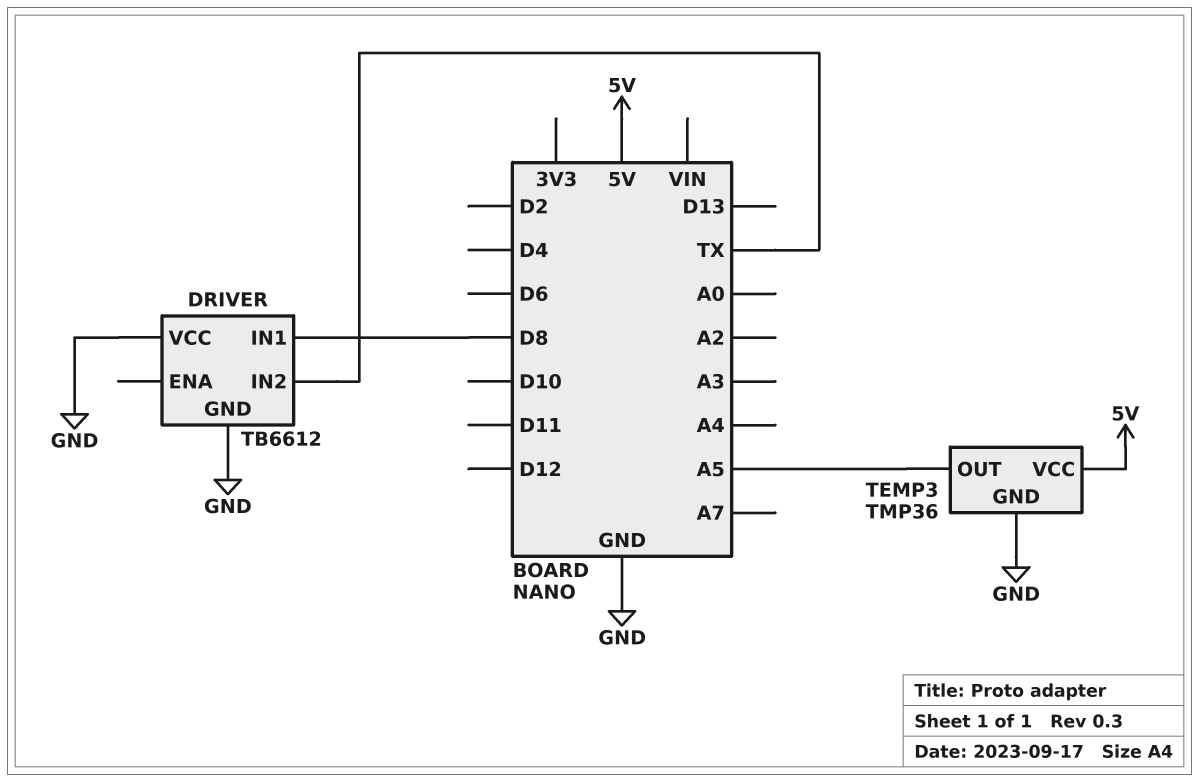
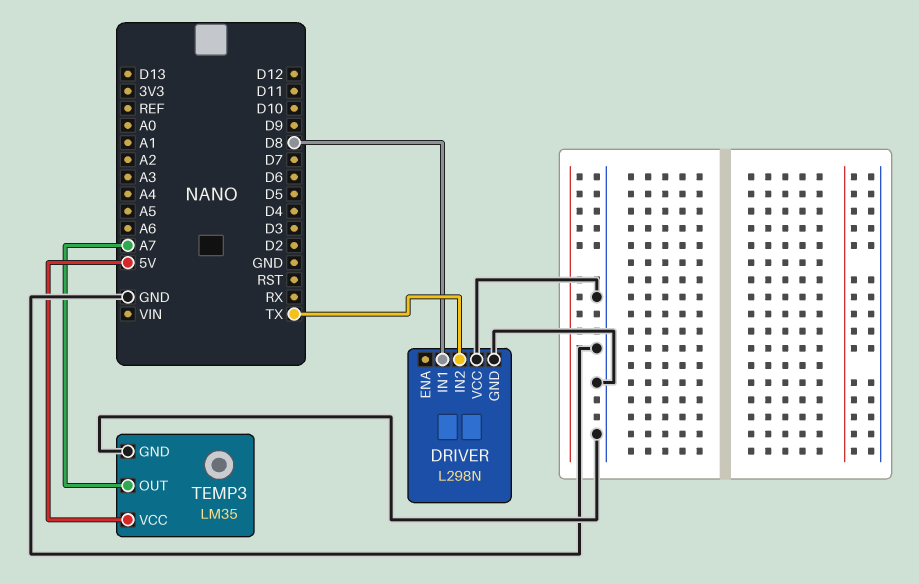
DRIVER: TB6612 -> L298N
TEMP3: TMP36 -> LM35
TEMP3 pin OUT: A5 -> A7

